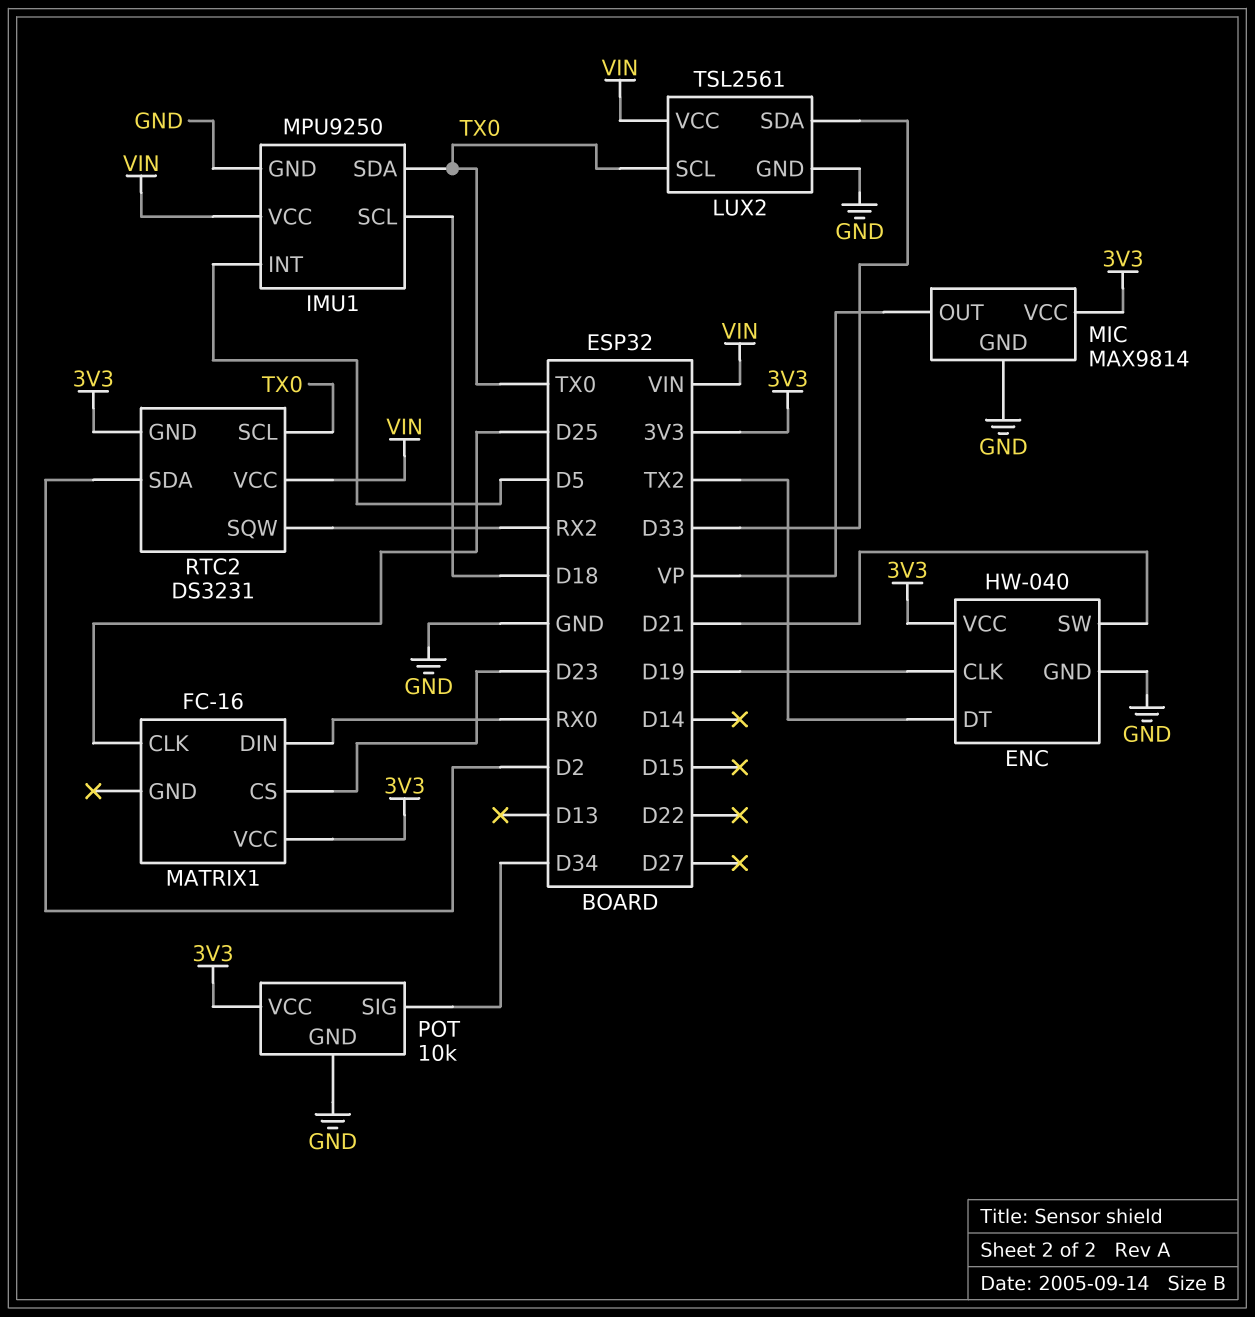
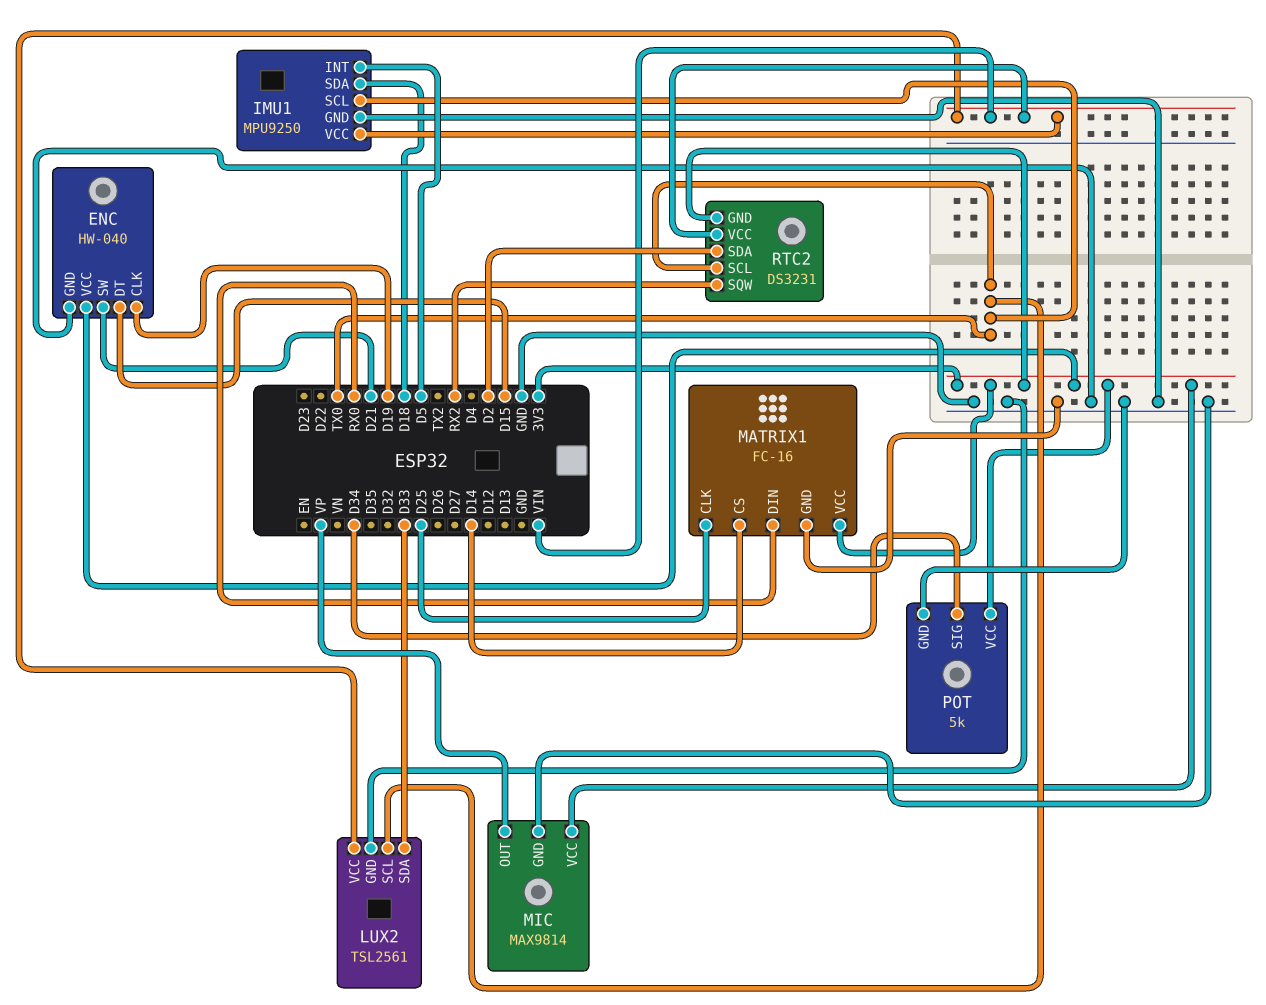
ENC pin DT: TX2 -> D15
IMU1 pin SCL: D18 -> TX0
IMU1 pin SDA: TX0 -> D18
MATRIX1 pin CS: D23 -> D14
MATRIX1 pin GND: none -> GND
POT: 10k -> 5k

